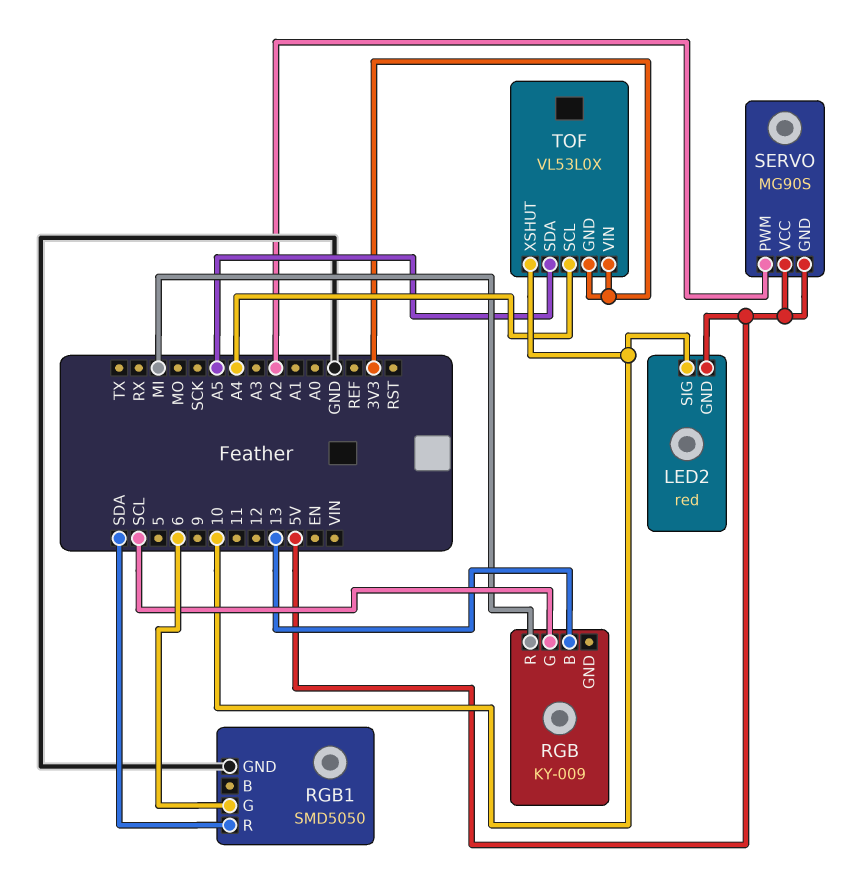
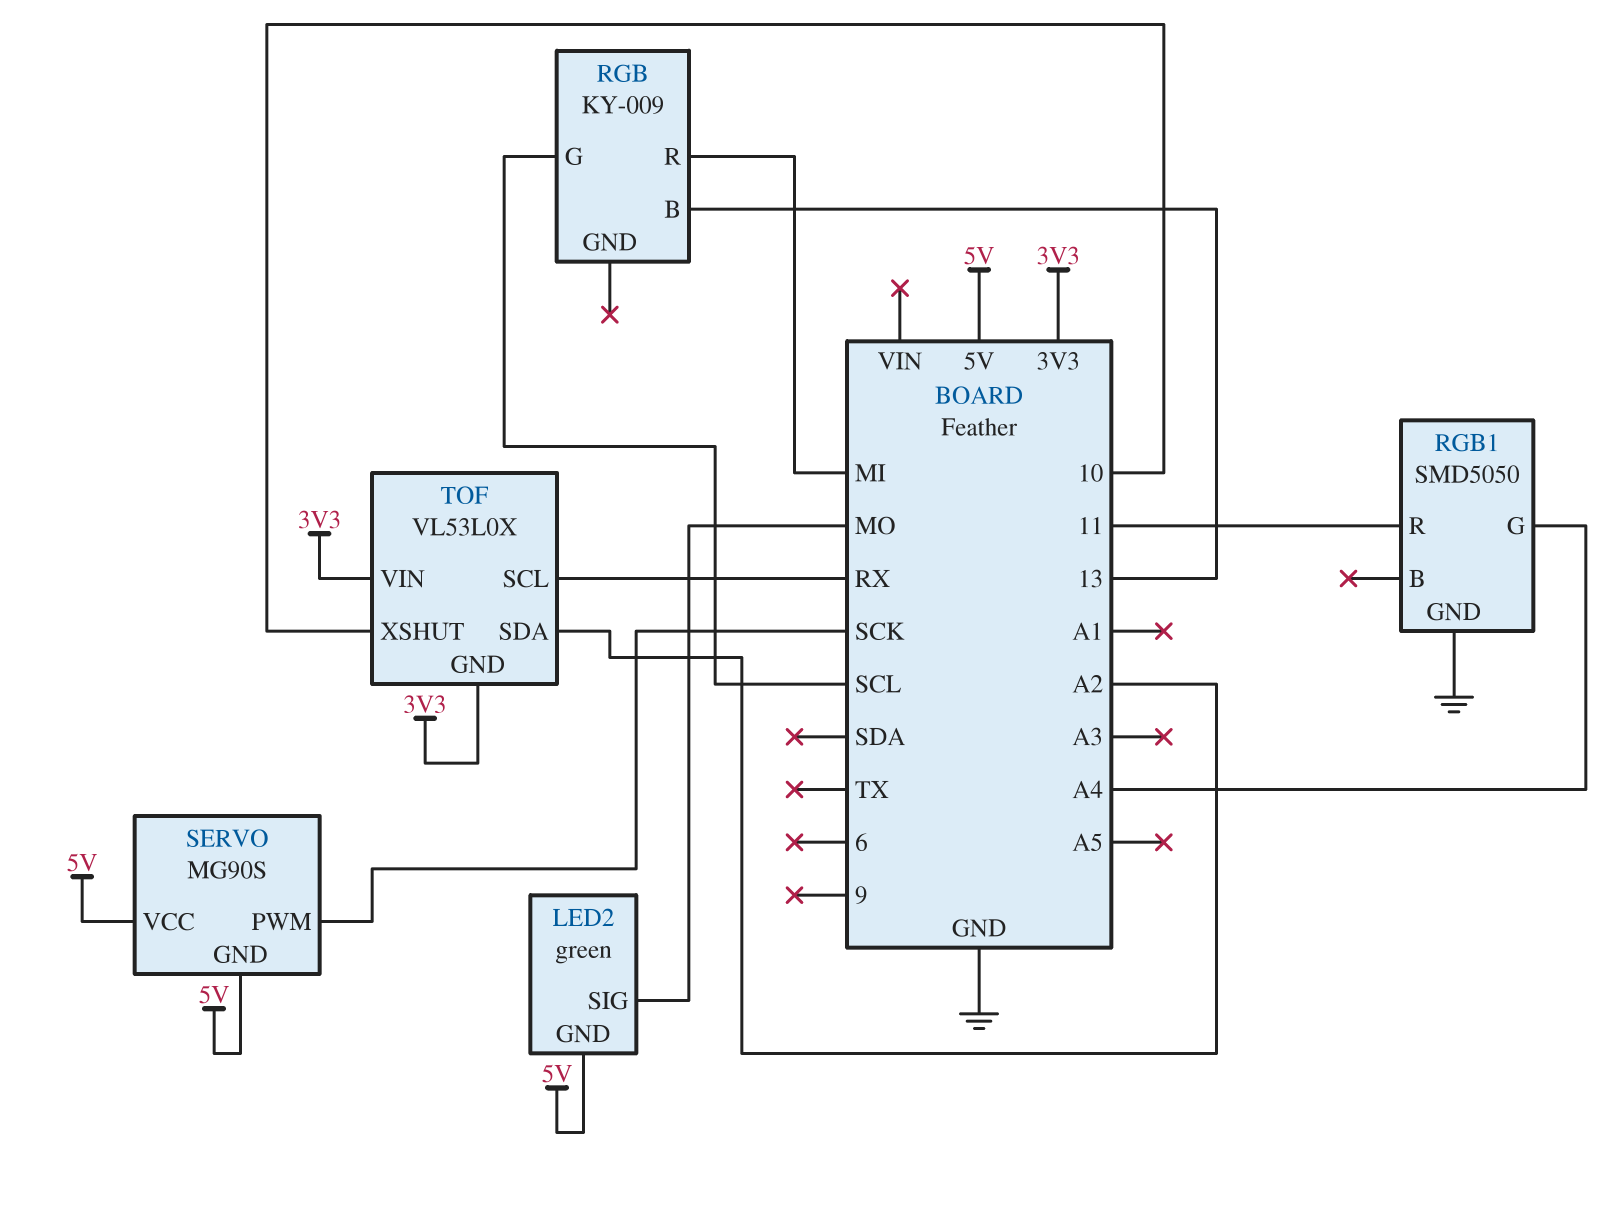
LED2: red -> green
LED2 pin SIG: 10 -> MO
RGB1 pin G: 6 -> A4
RGB1 pin R: SDA -> 11
SERVO pin PWM: A2 -> SCK
TOF pin SCL: A4 -> RX
TOF pin SDA: A5 -> A2

